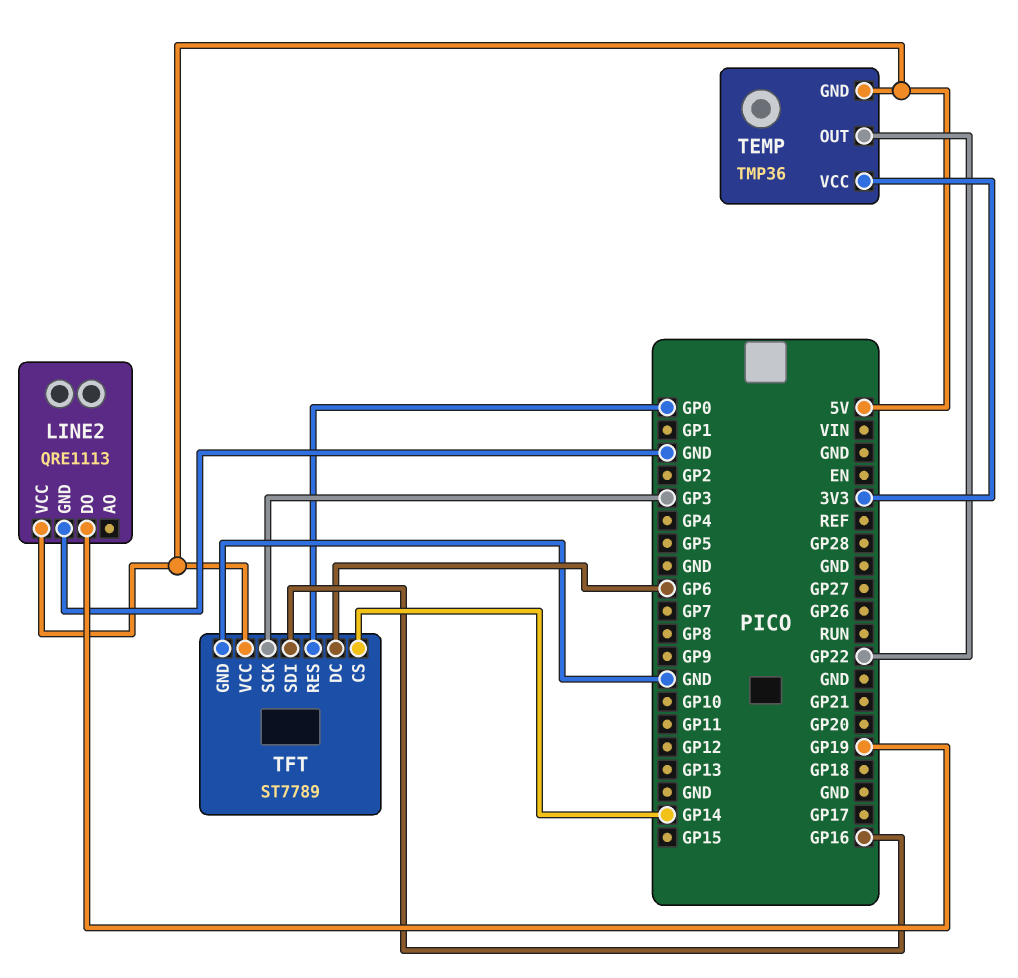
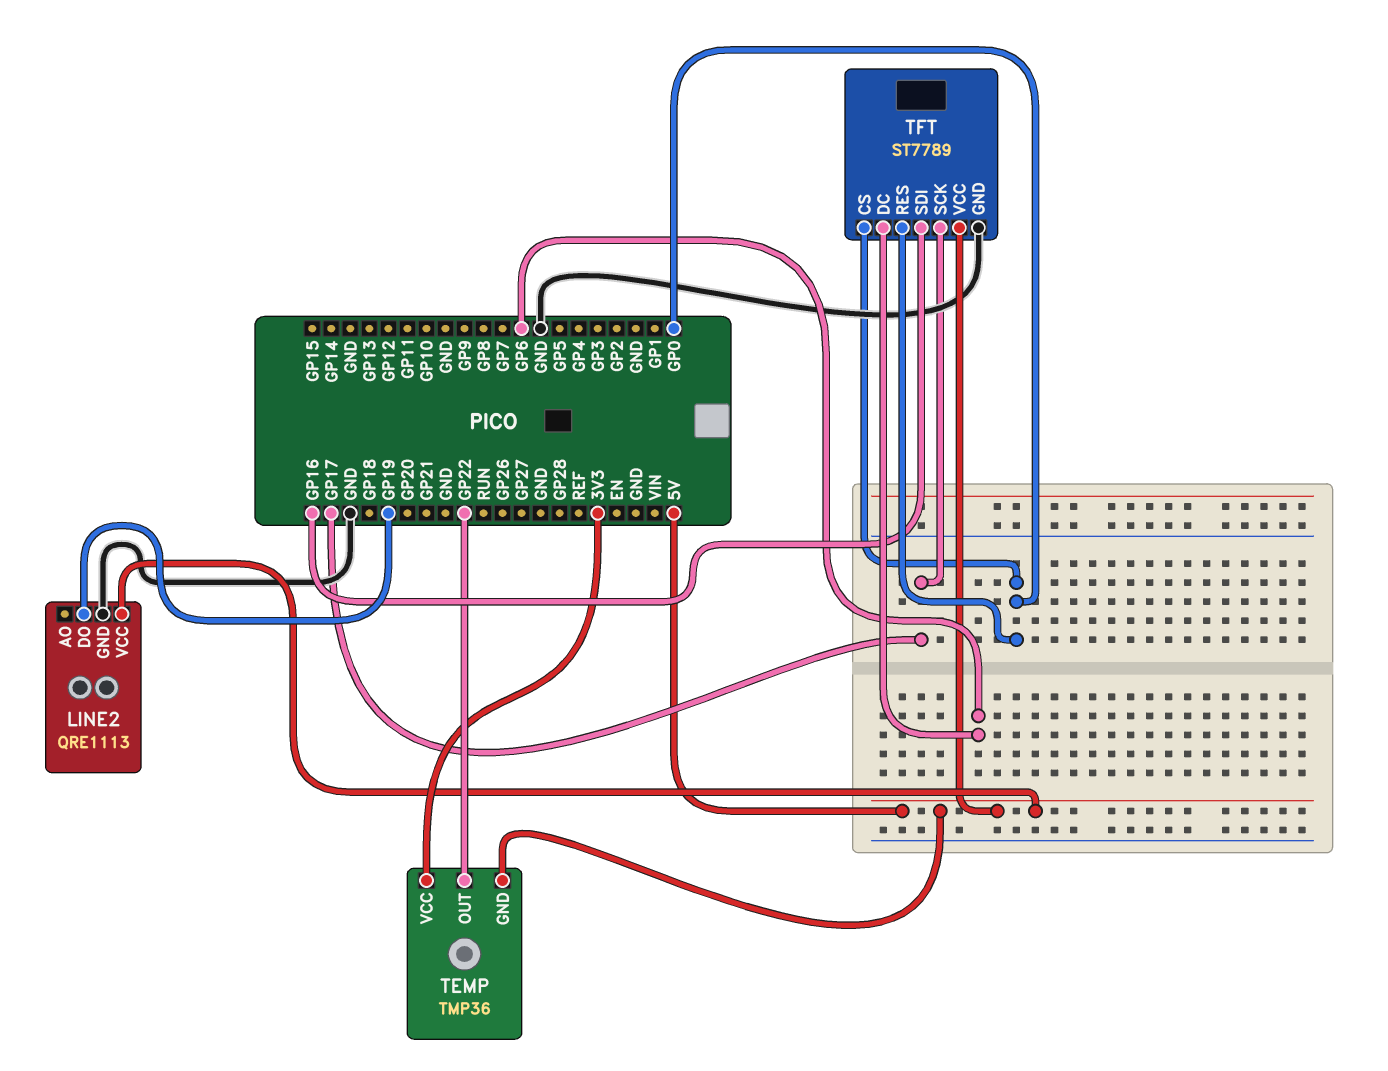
TFT pin CS: GP14 -> GP0
TFT pin SCK: GP3 -> GP17

